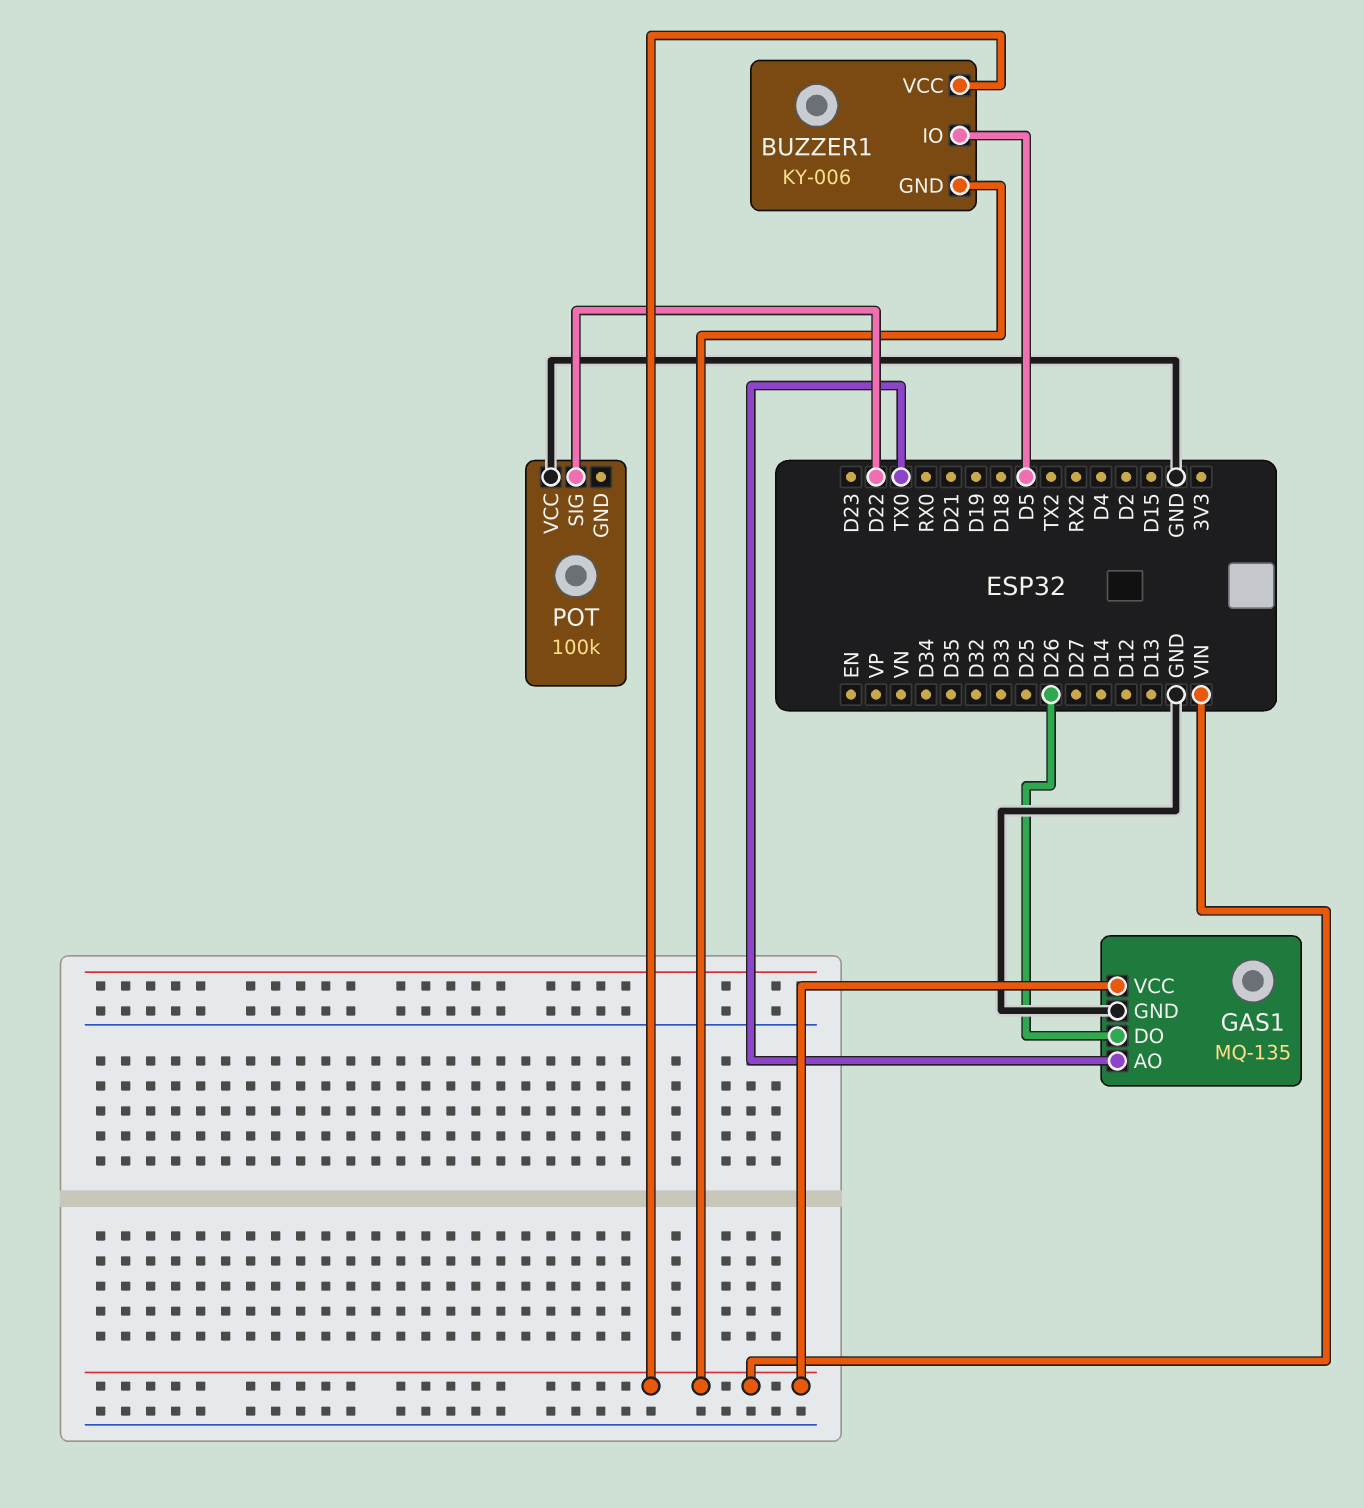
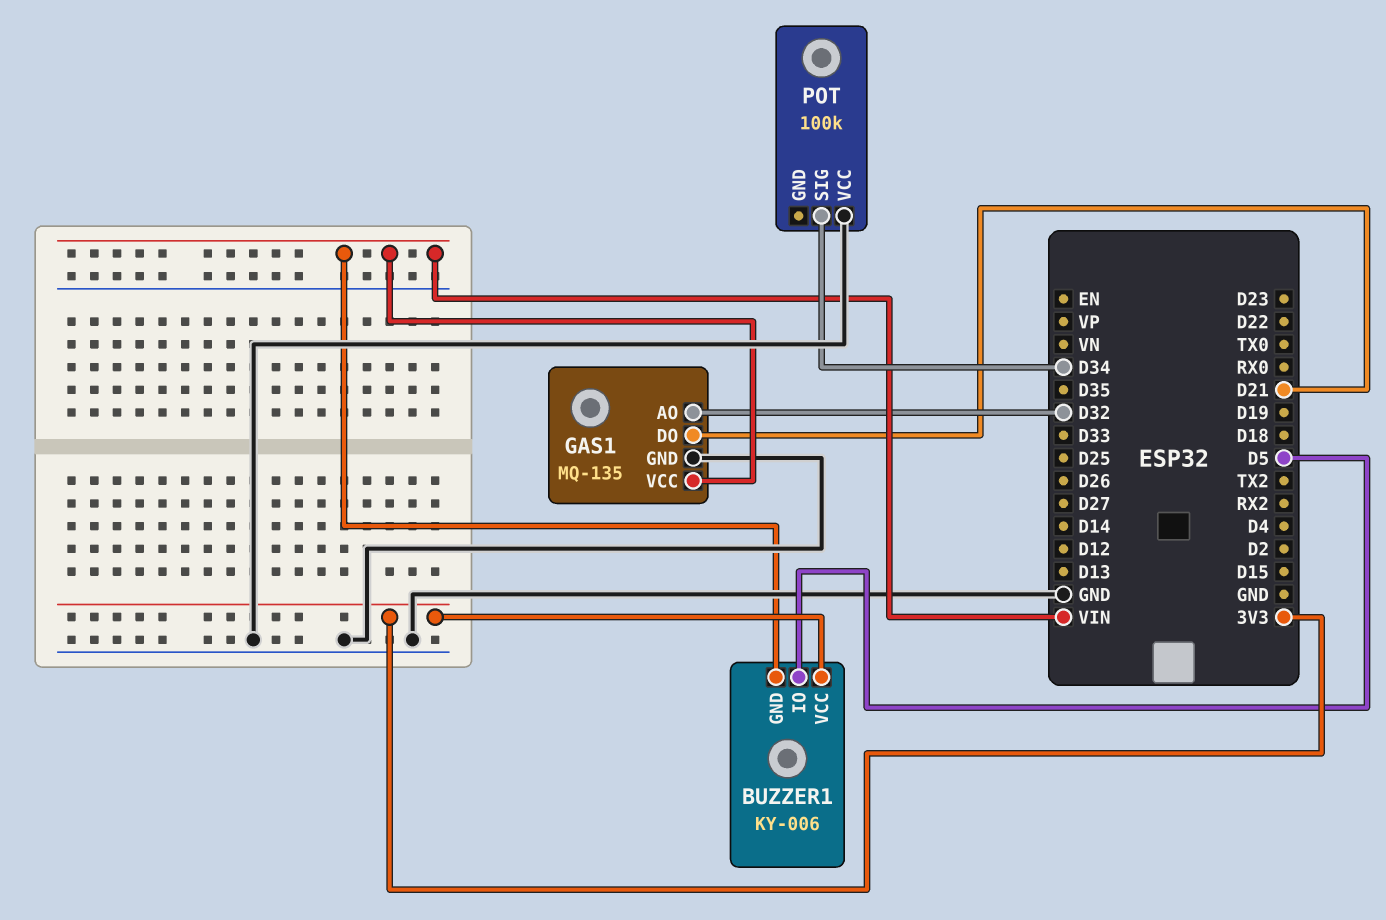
BUZZER1 pin VCC: VIN -> 3V3
GAS1 pin AO: TX0 -> D32
GAS1 pin DO: D26 -> D21
POT pin SIG: D22 -> D34

